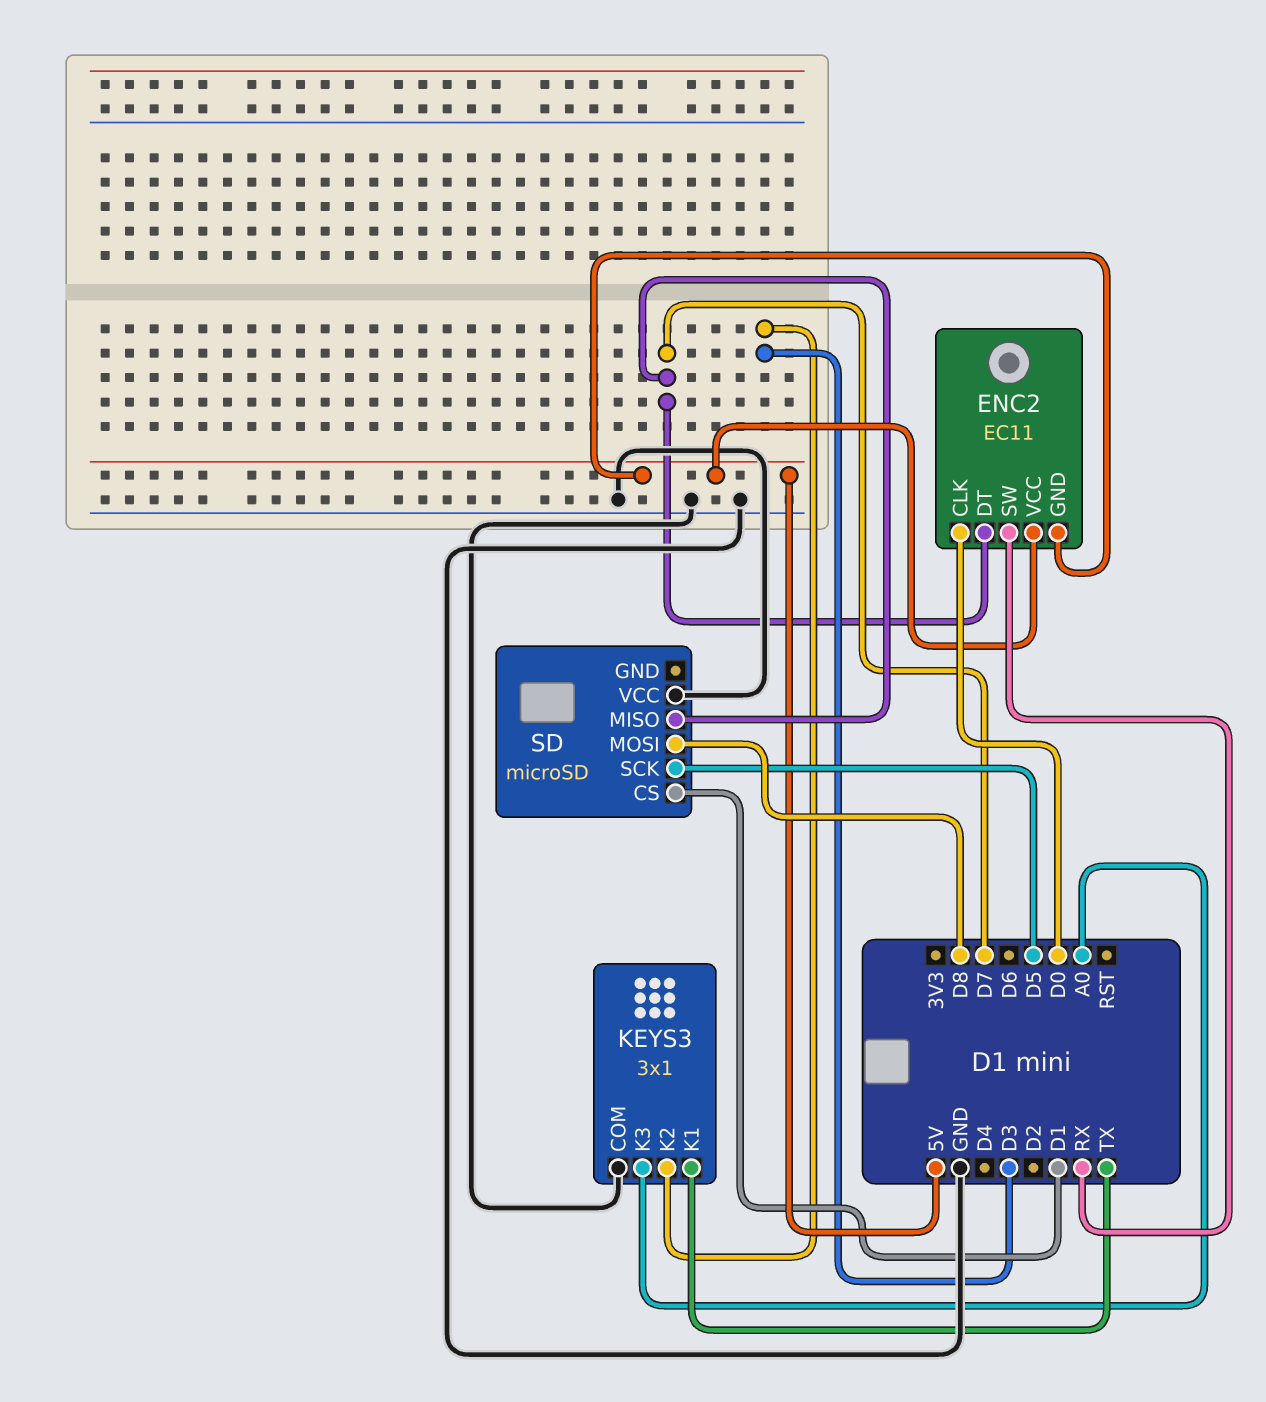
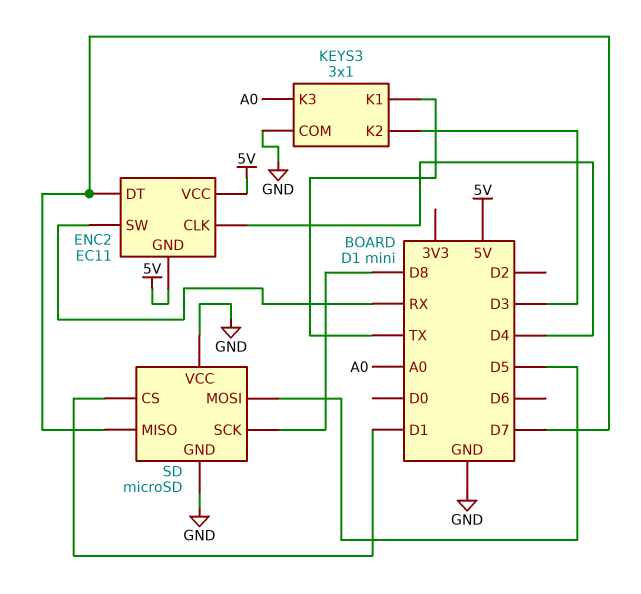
ENC2 pin CLK: D0 -> D4
SD pin GND: none -> GND
SD pin MOSI: D8 -> D5
SD pin SCK: D5 -> D8

